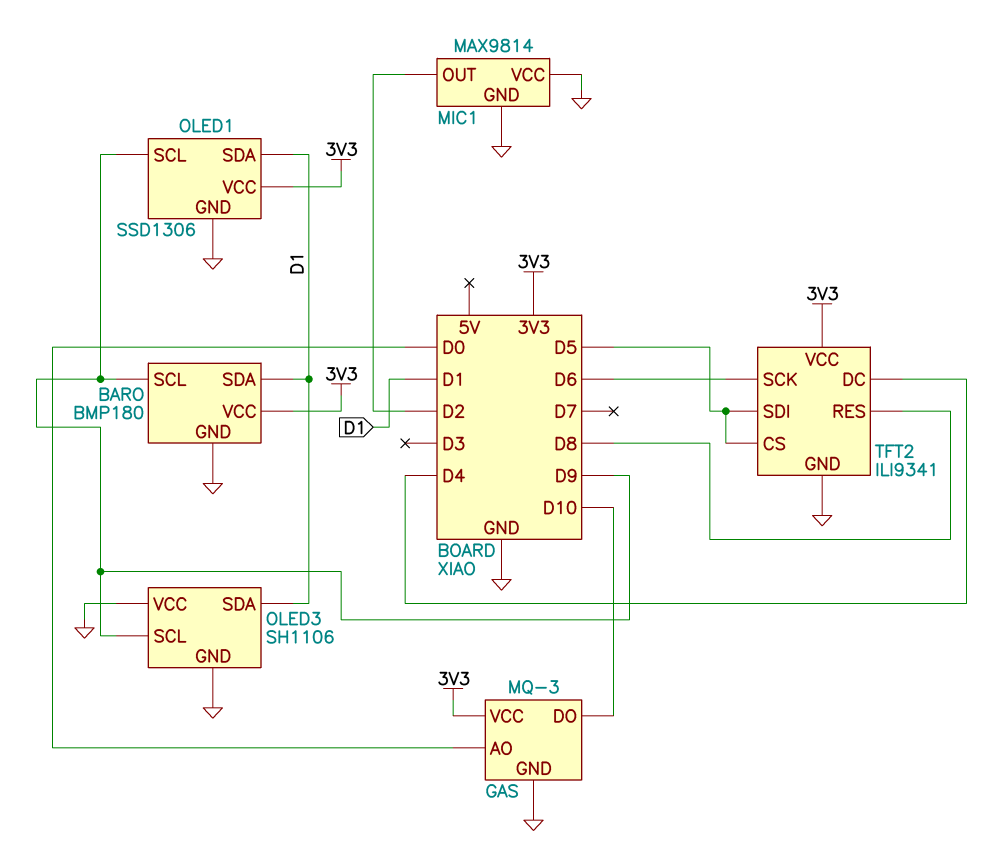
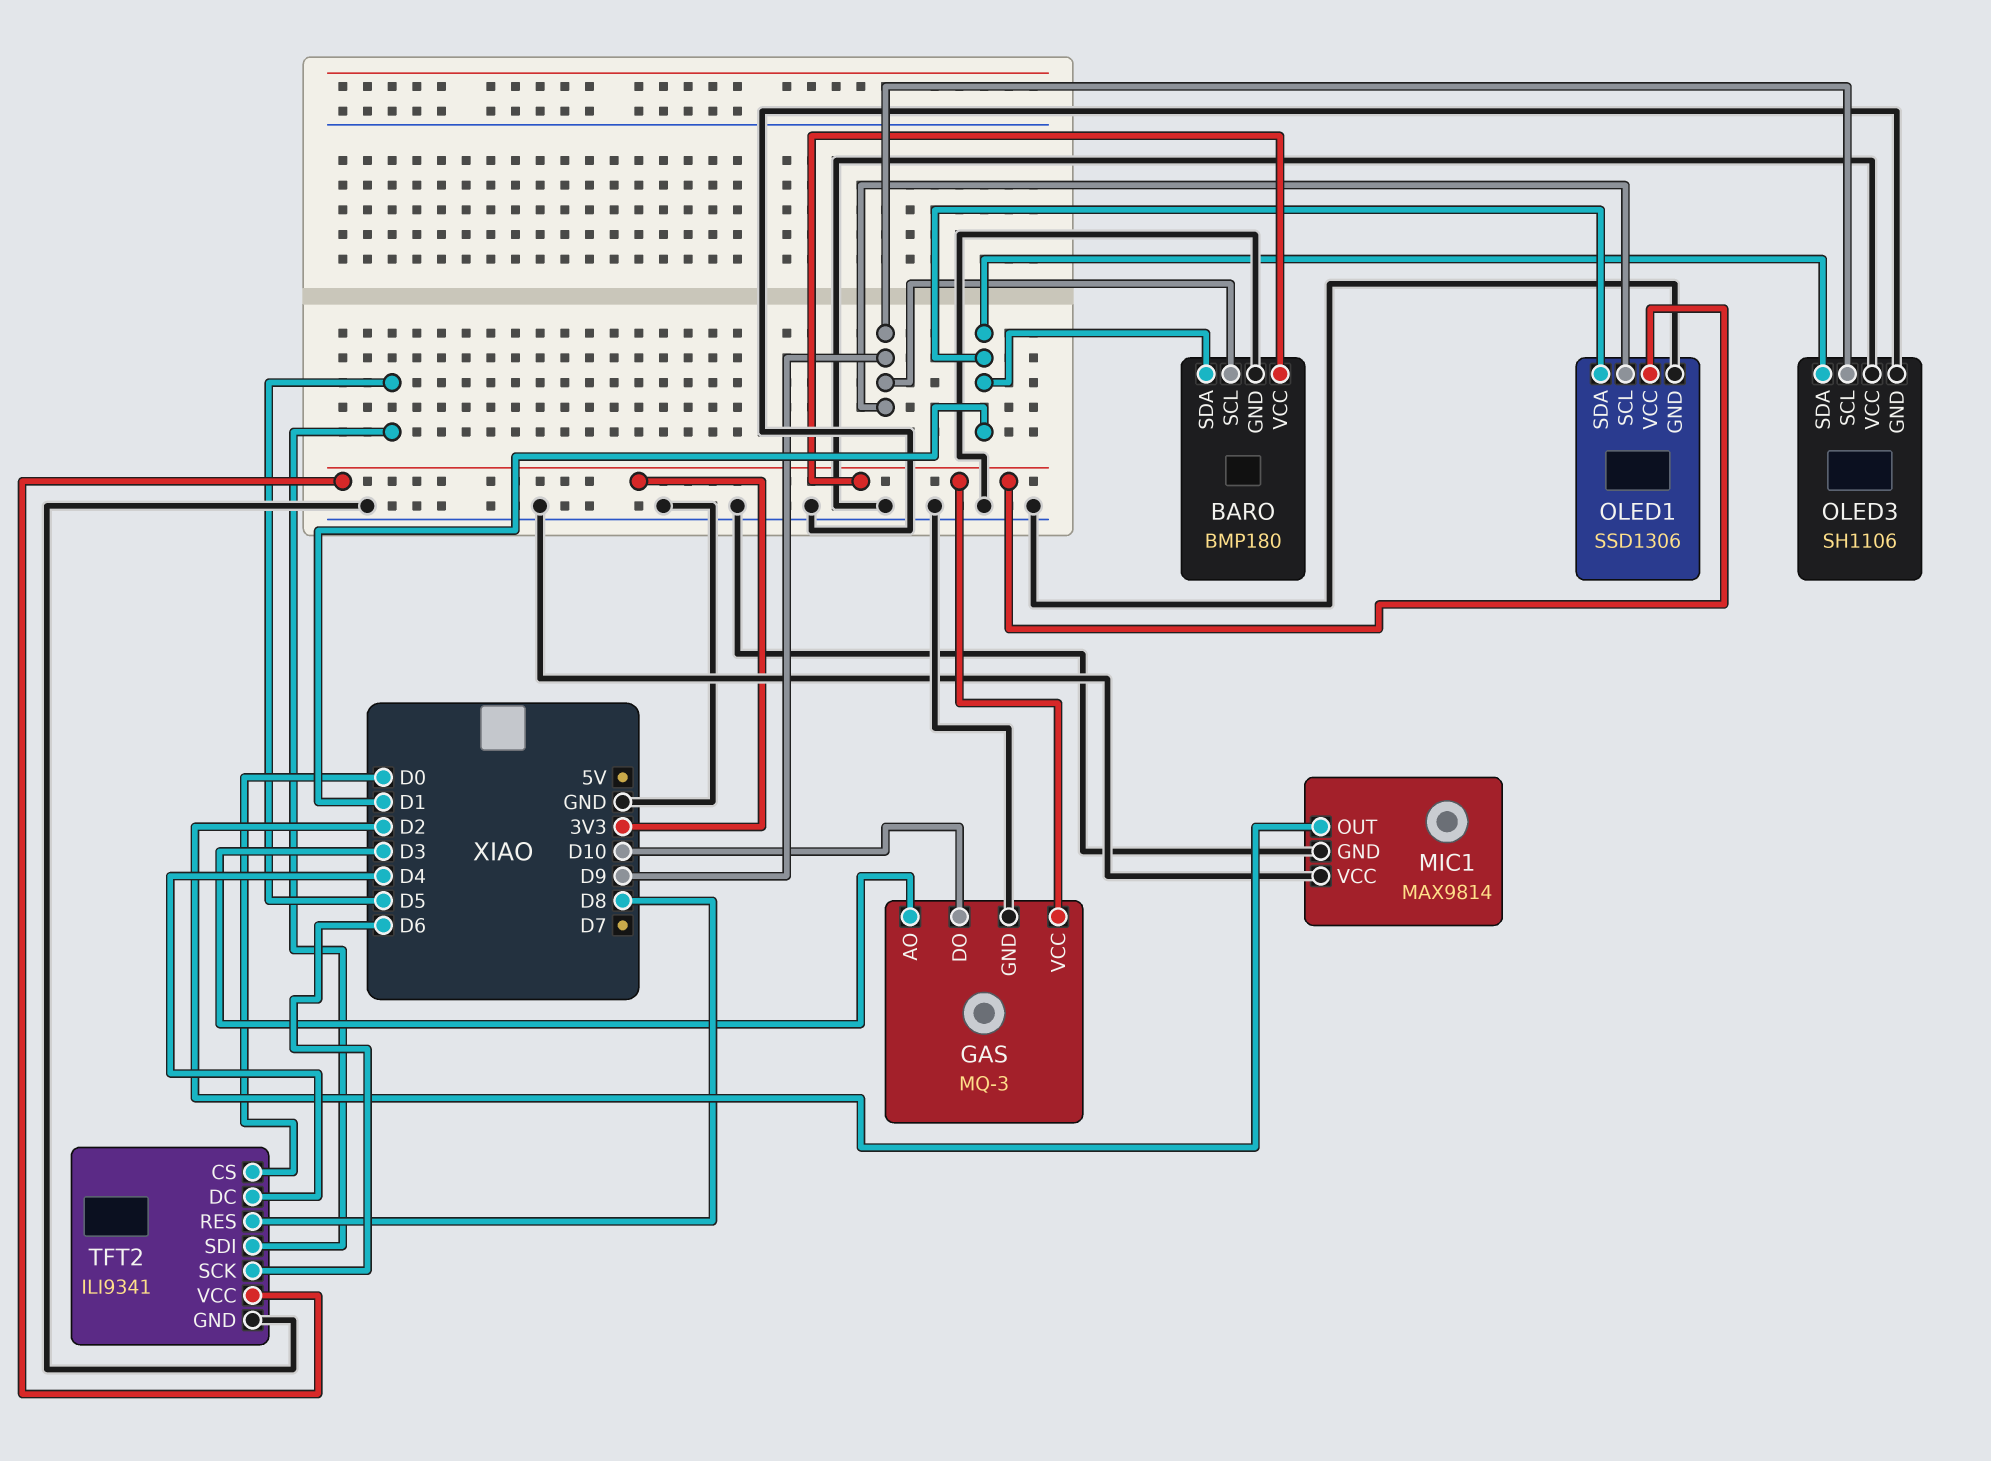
GAS pin AO: D0 -> D3
TFT2 pin CS: D5 -> D0

